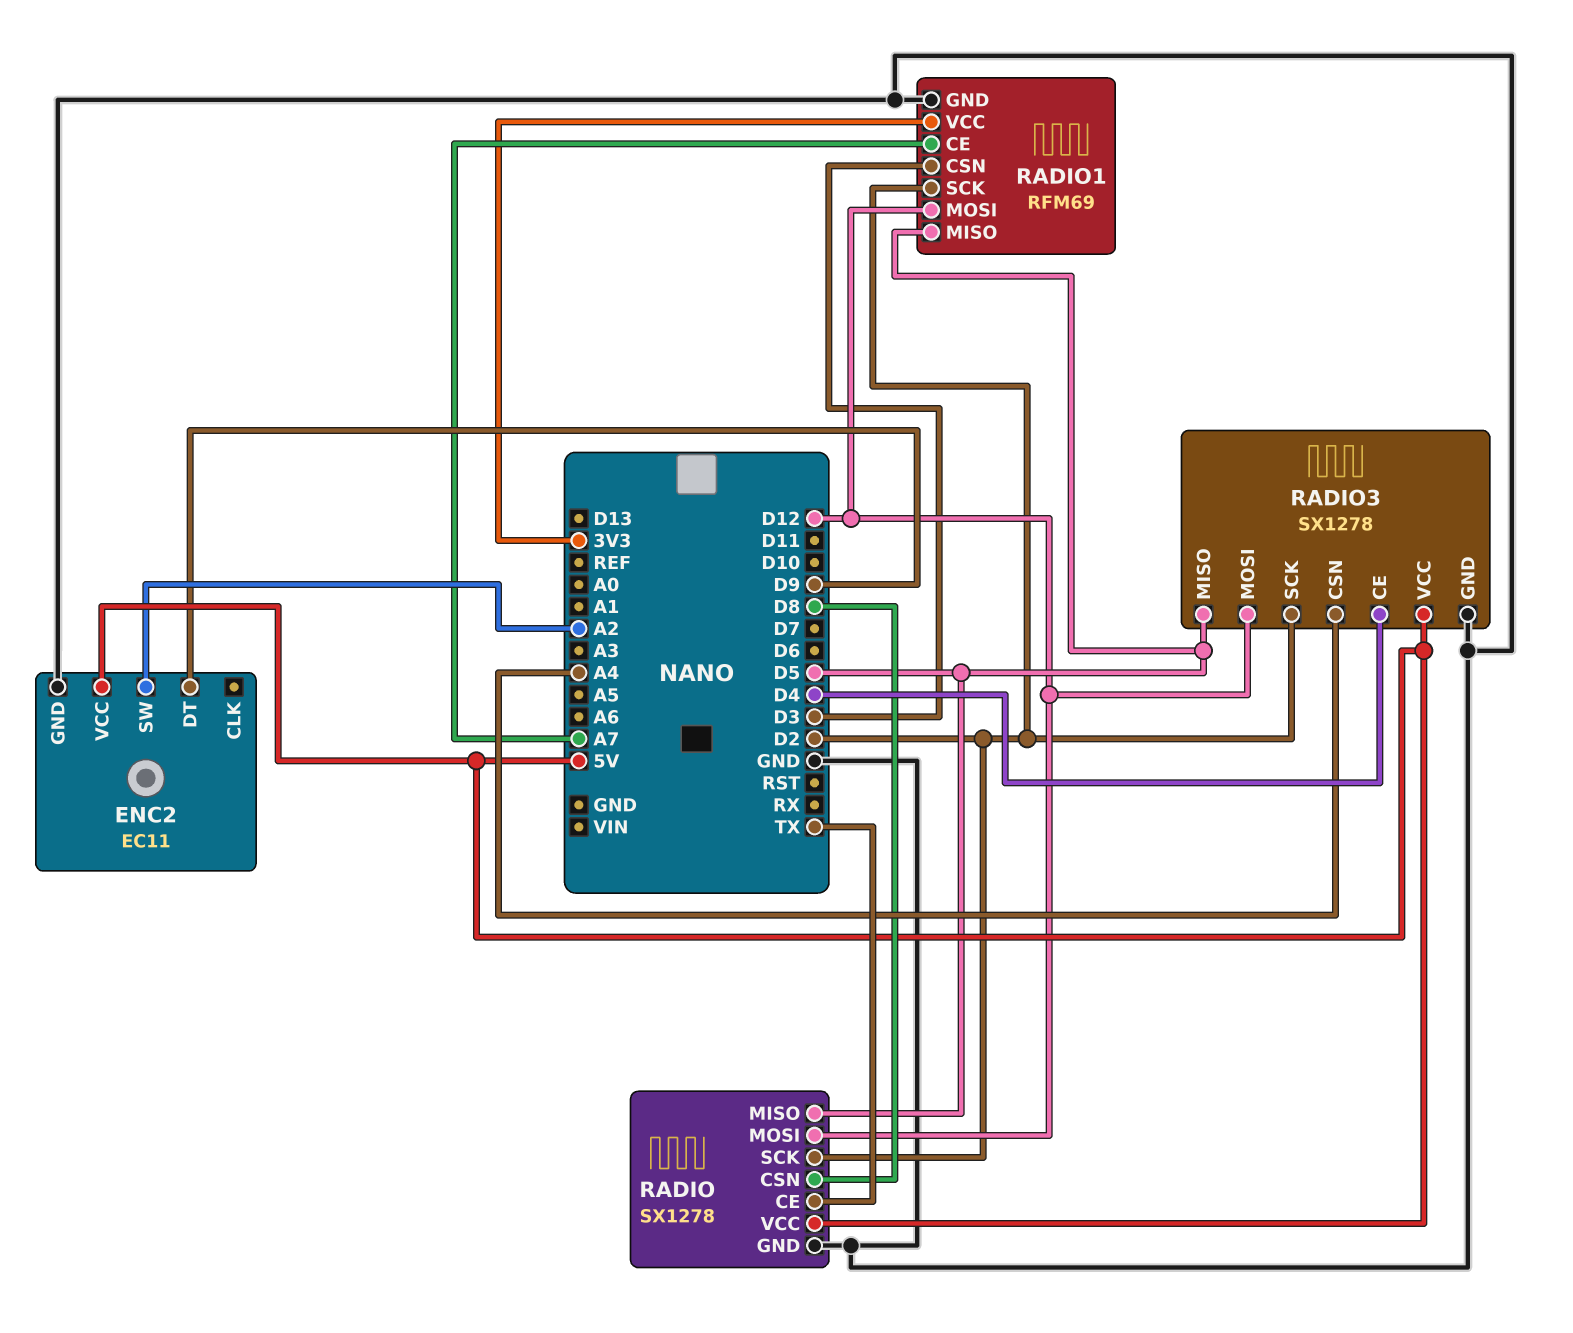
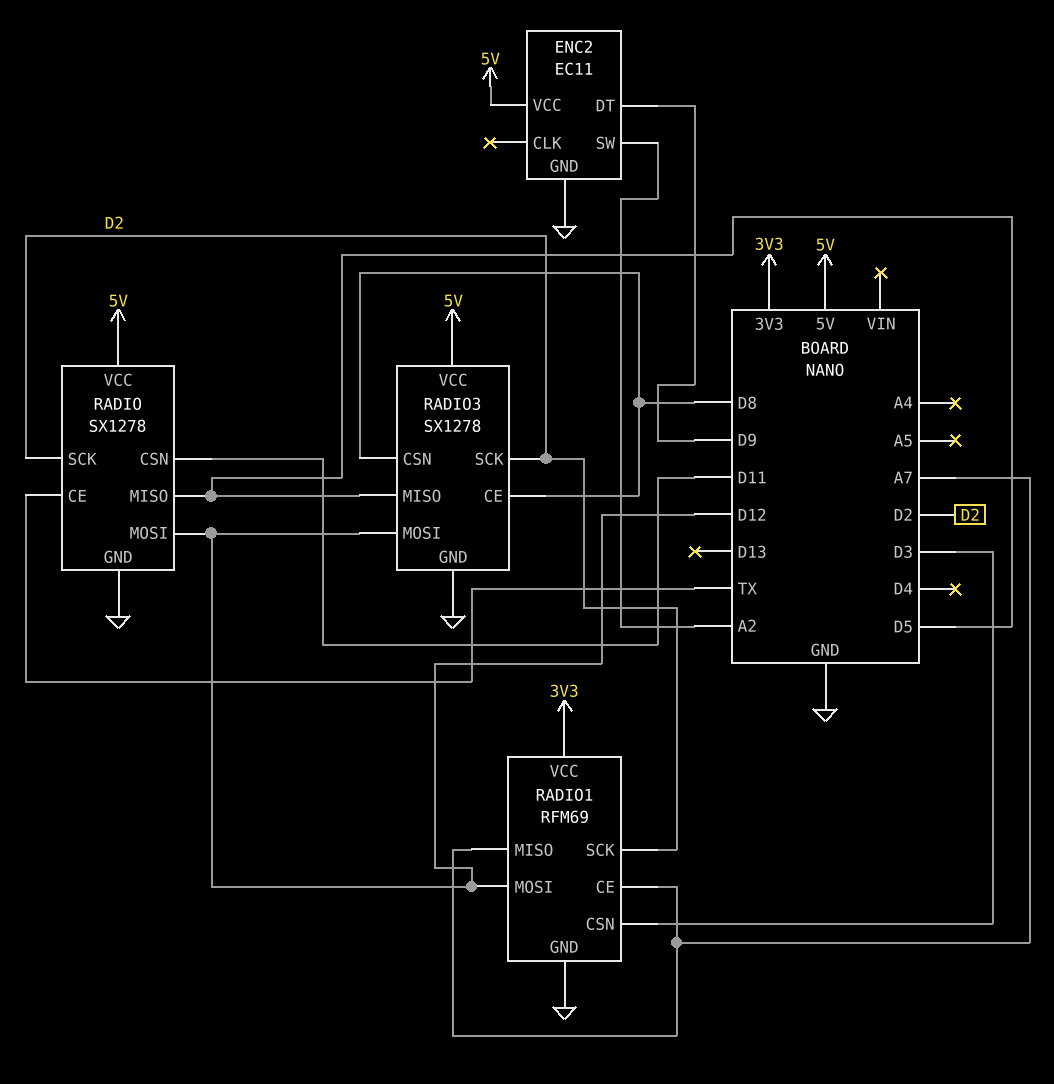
RADIO pin CSN: D8 -> D11
RADIO1 pin MISO: D5 -> A7
RADIO3 pin CE: D4 -> D8
RADIO3 pin CSN: A4 -> D8

